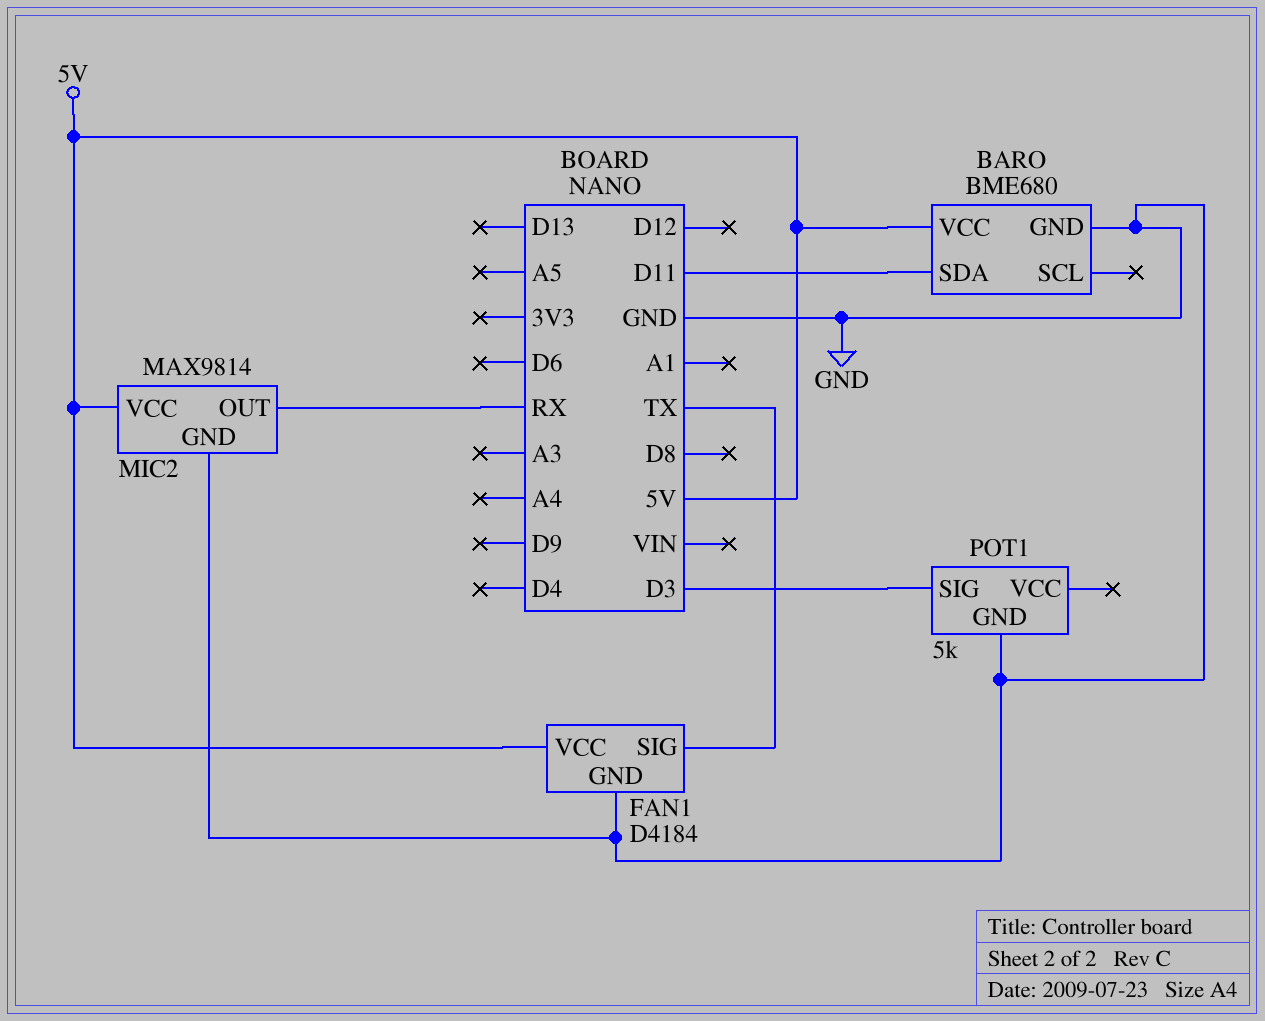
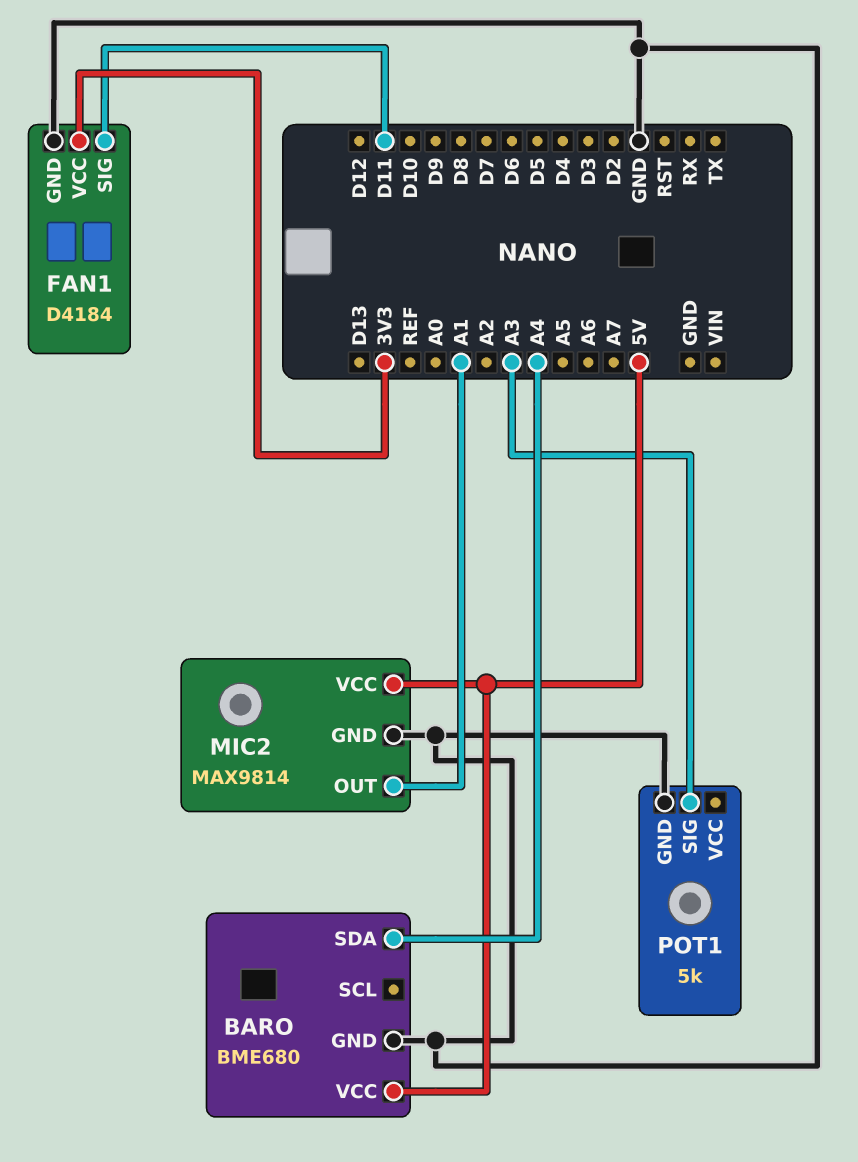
BARO pin SDA: D11 -> A4
FAN1 pin SIG: TX -> D11
FAN1 pin VCC: 5V -> 3V3
MIC2 pin OUT: RX -> A1
POT1 pin SIG: D3 -> A3

